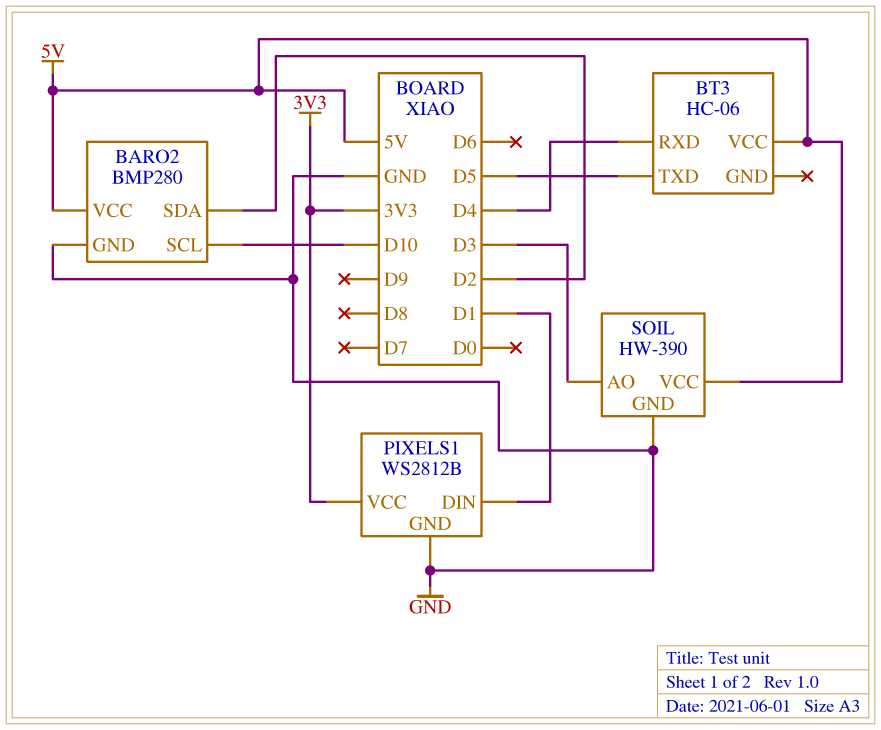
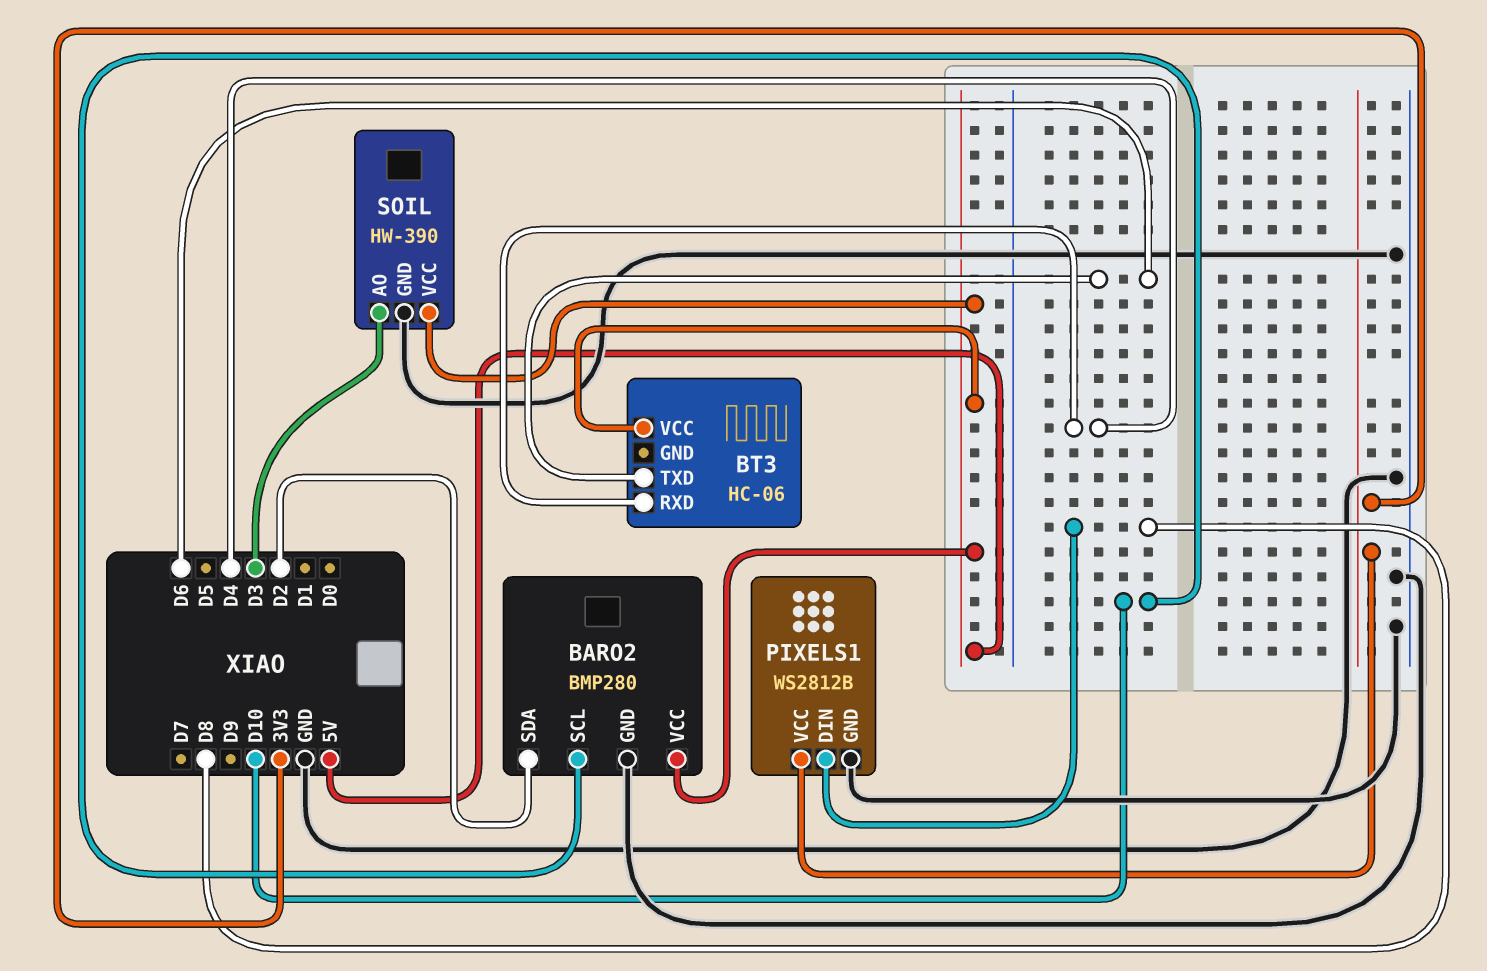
BT3 pin TXD: D5 -> D6
PIXELS1 pin DIN: D1 -> D8

